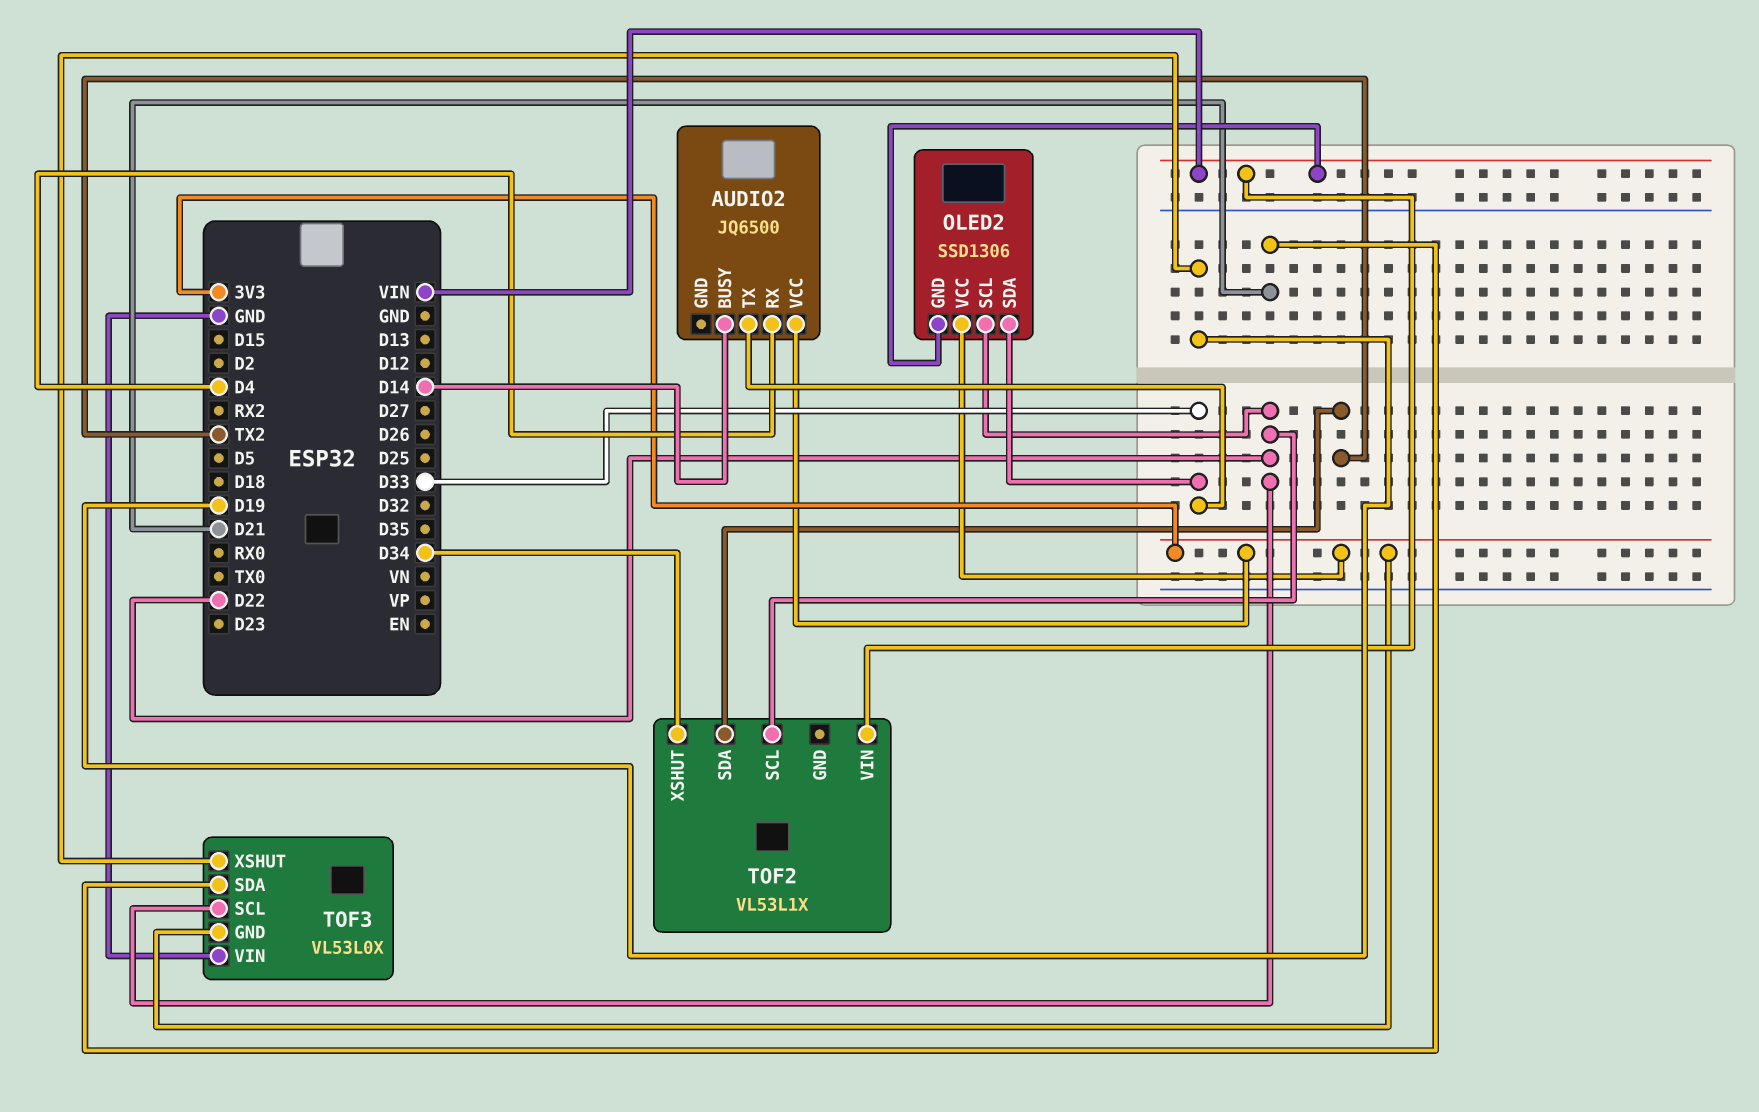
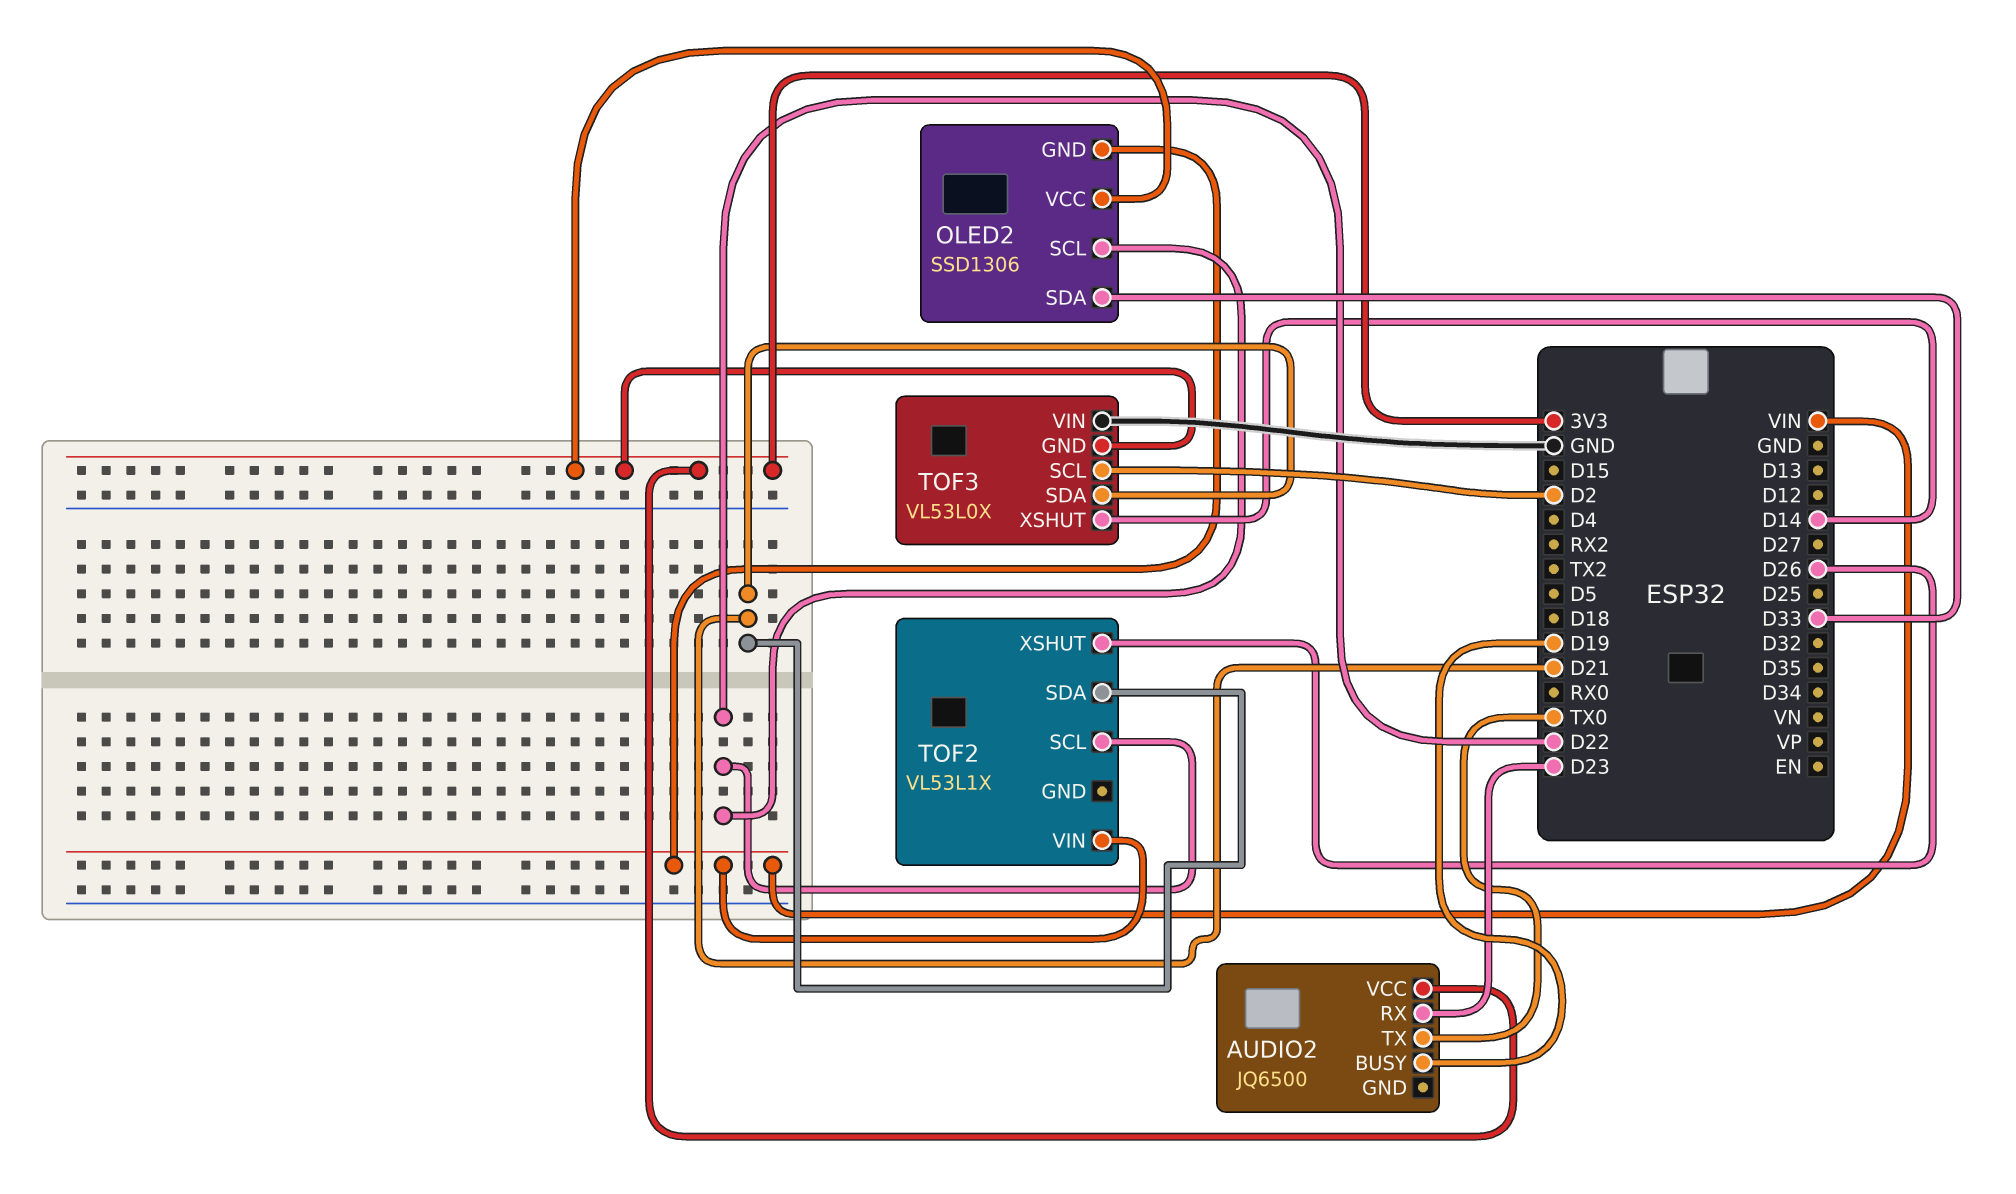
AUDIO2 pin BUSY: D14 -> D19
AUDIO2 pin RX: D4 -> D23
AUDIO2 pin TX: D33 -> TX0
TOF2 pin SDA: TX2 -> D21
TOF2 pin XSHUT: D34 -> D26
TOF3 pin SCL: D22 -> D2
TOF3 pin XSHUT: D19 -> D14

